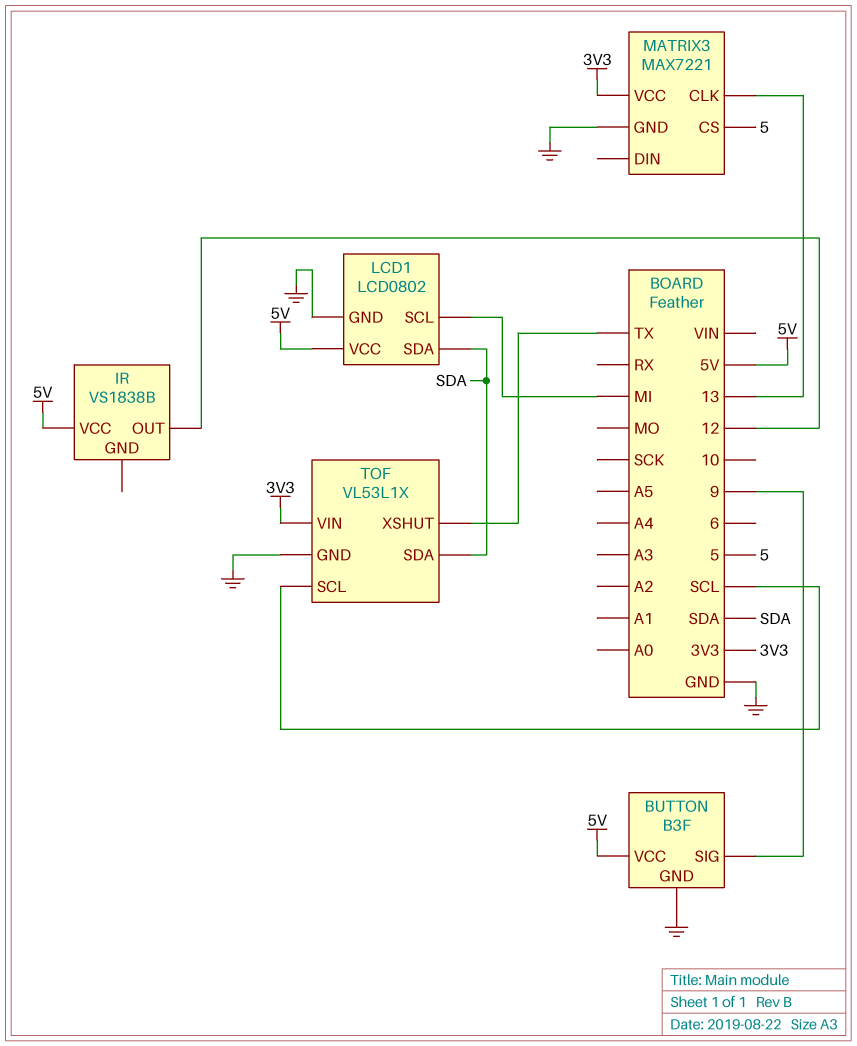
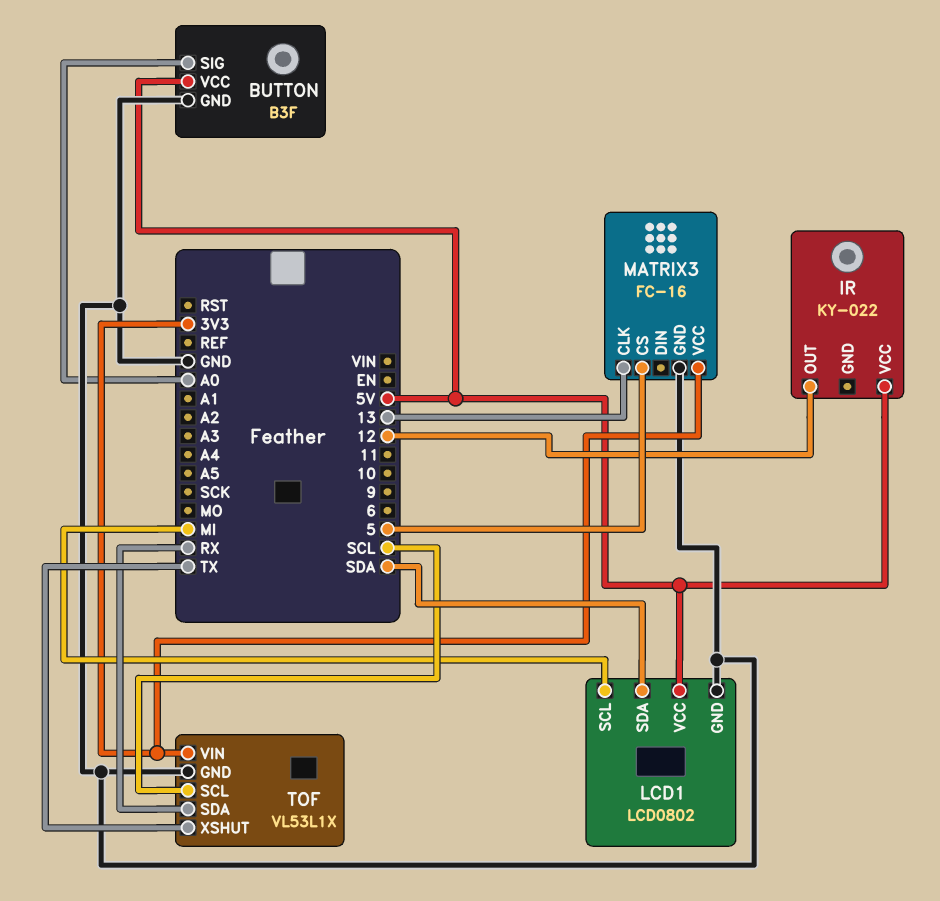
BUTTON pin SIG: 9 -> A0
IR: VS1838B -> KY-022
MATRIX3: MAX7221 -> FC-16
TOF pin SDA: SDA -> RX

